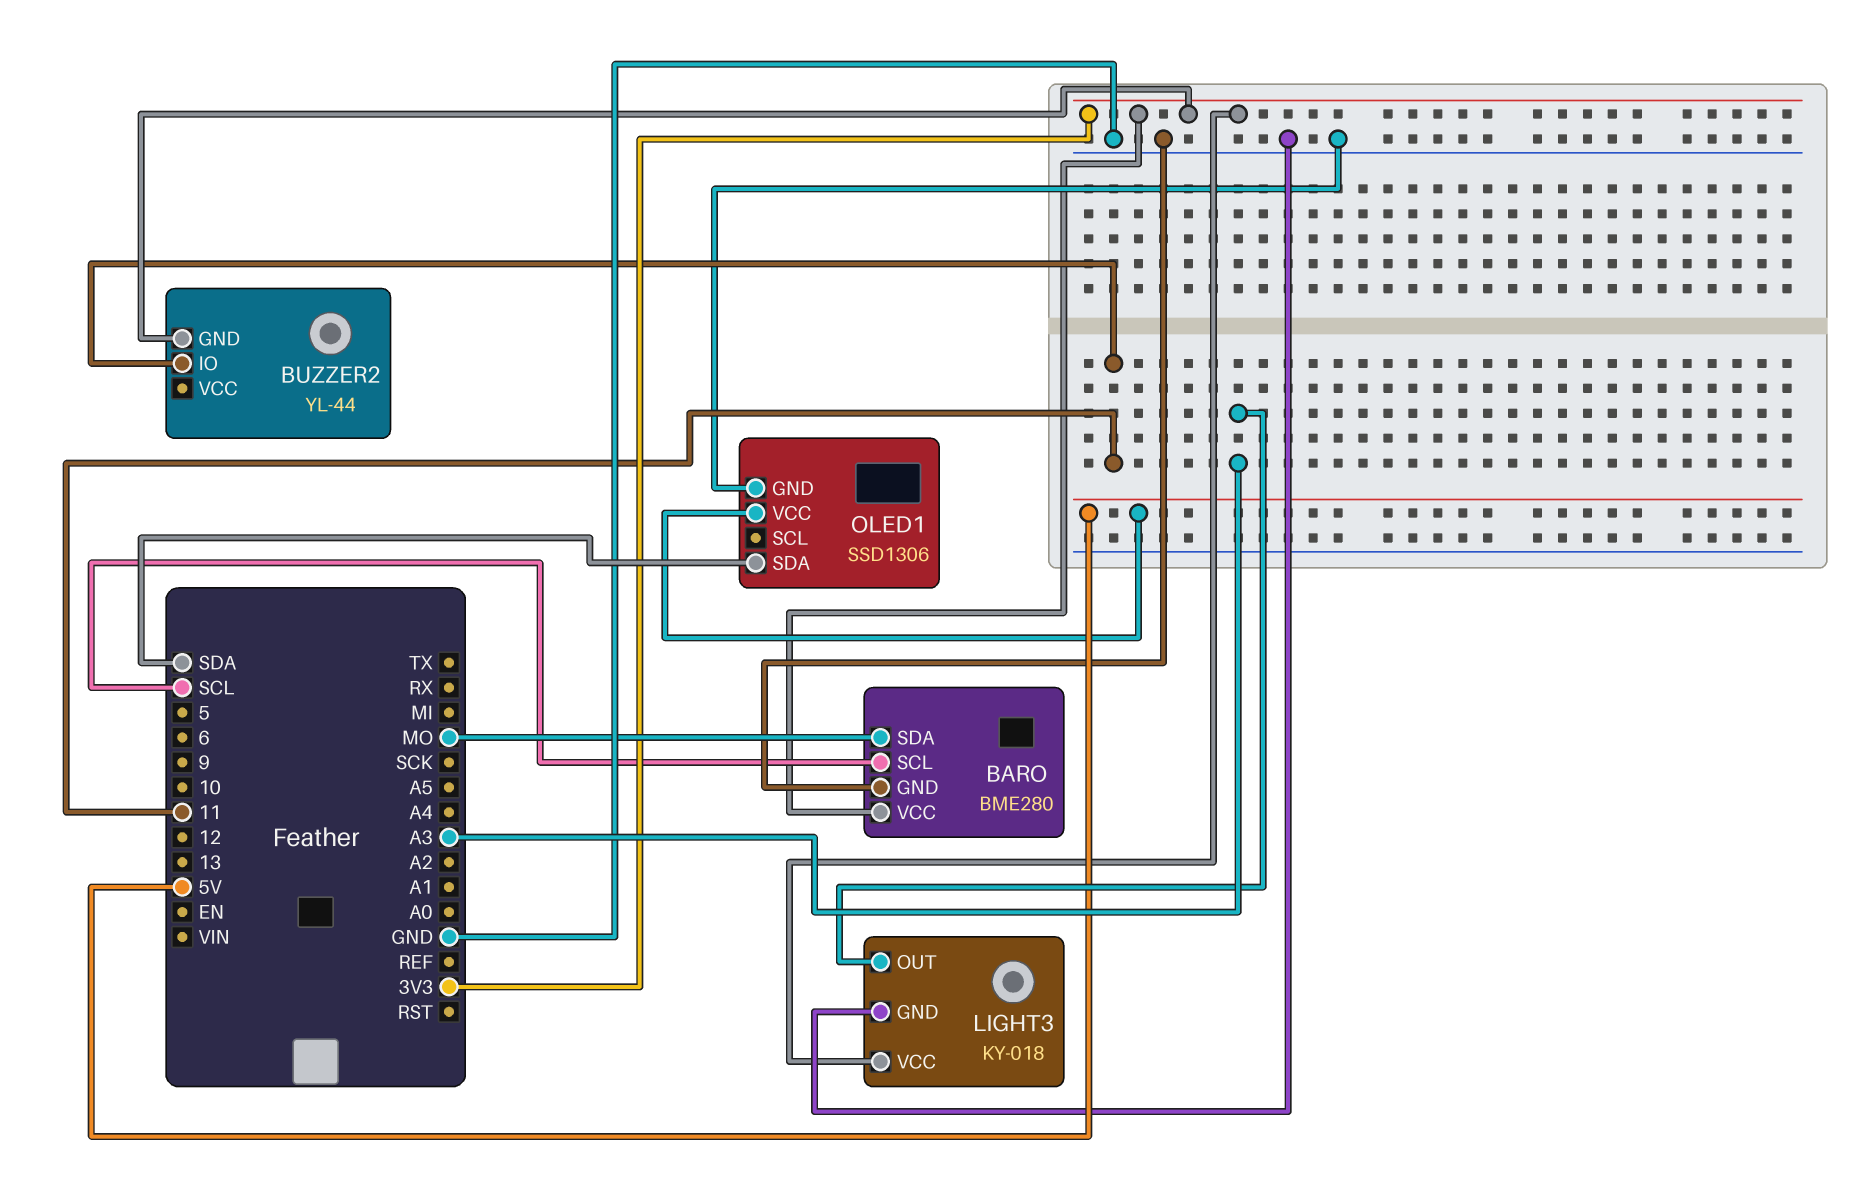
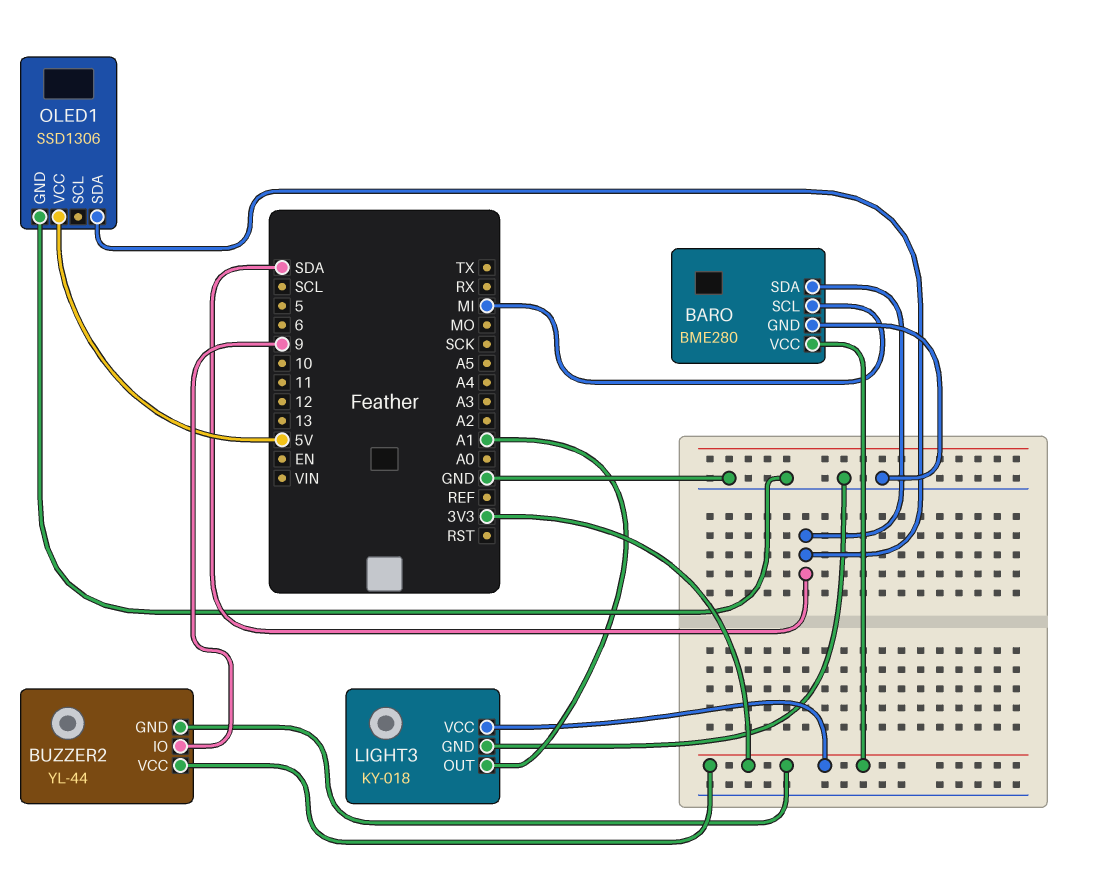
BARO pin SCL: SCL -> MI
BARO pin SDA: MO -> SDA
BUZZER2 pin IO: 11 -> 9
BUZZER2 pin VCC: none -> 3V3
LIGHT3 pin OUT: A3 -> A1

